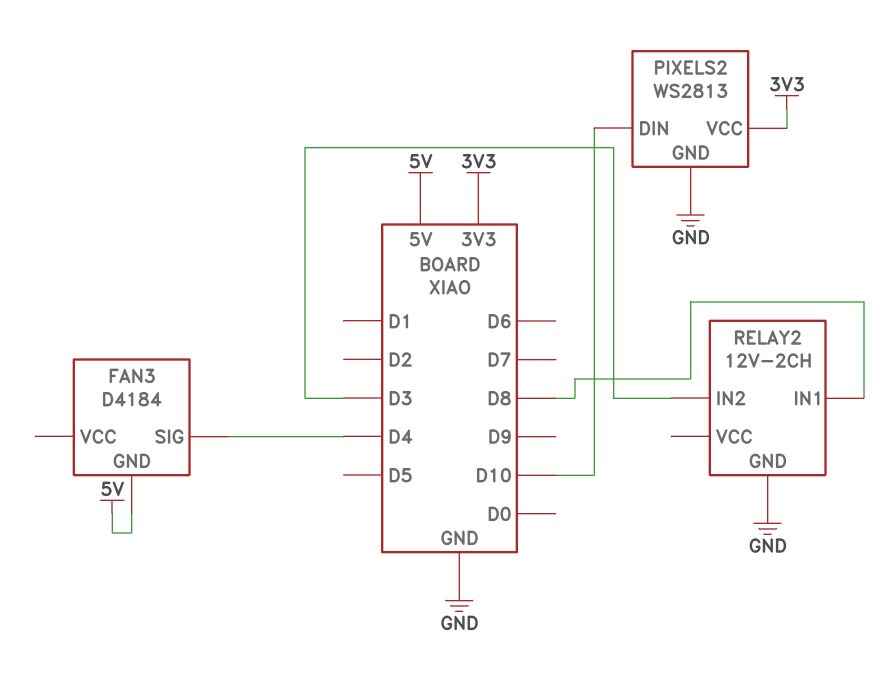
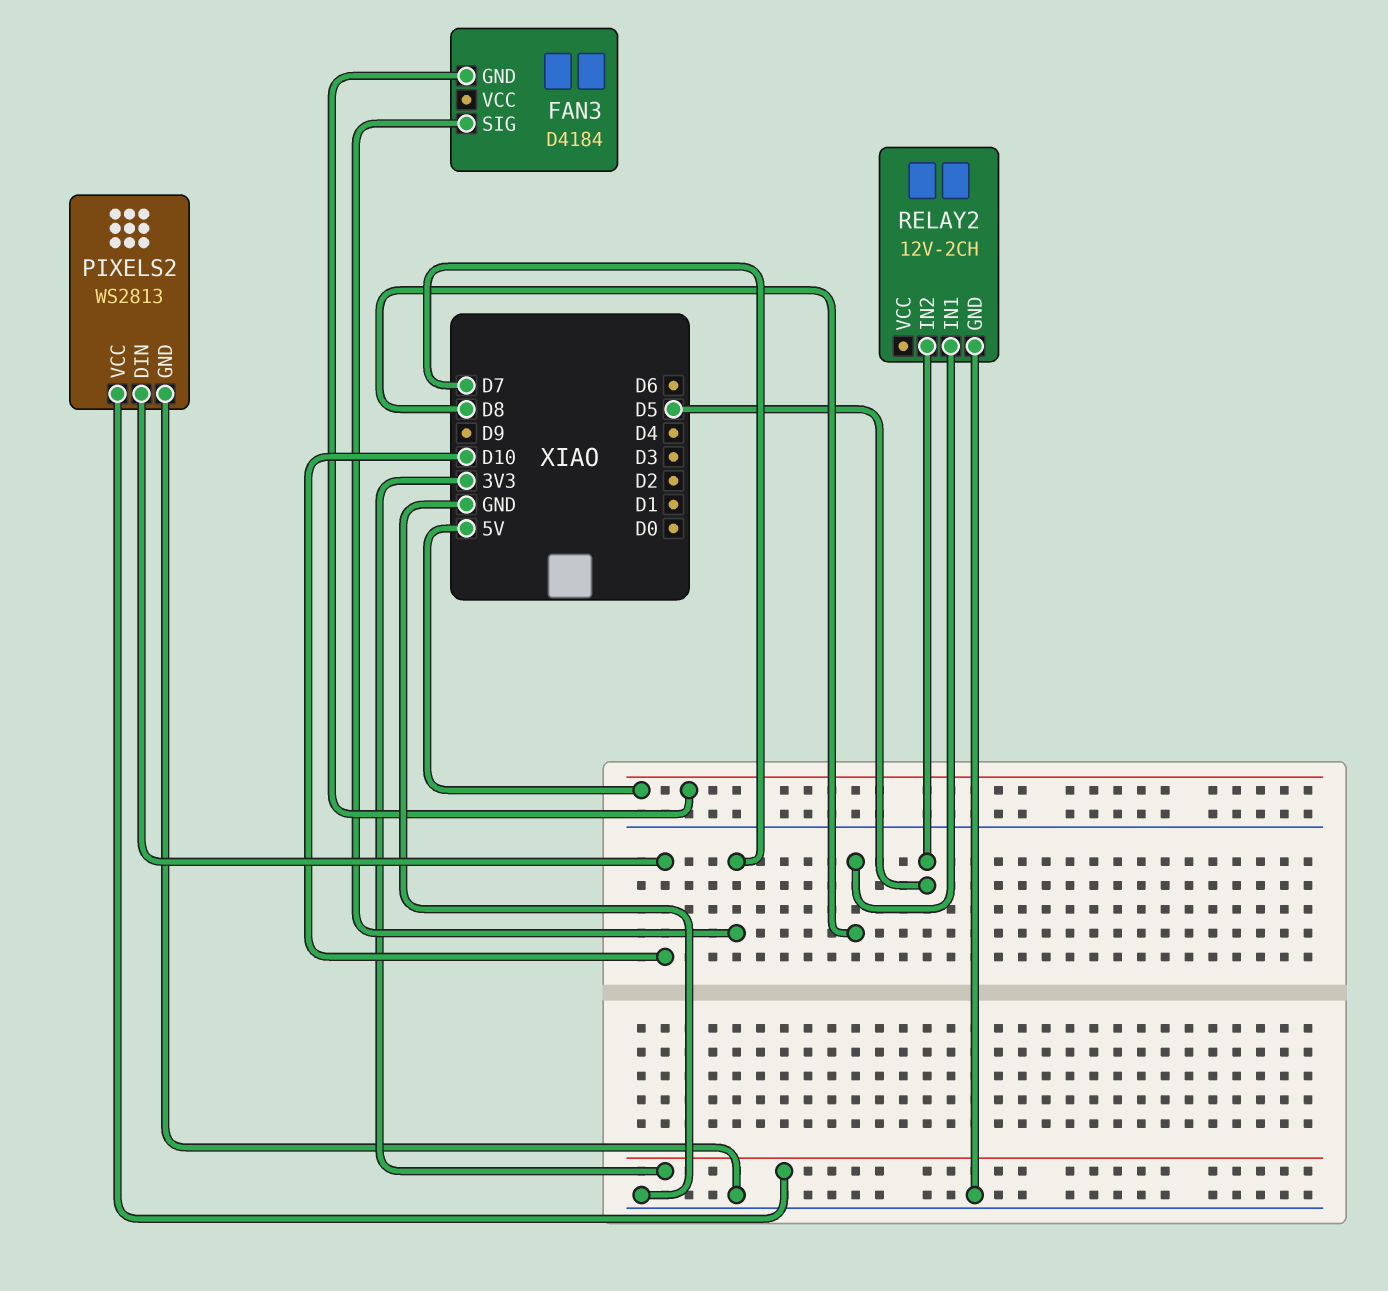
FAN3 pin SIG: D4 -> D7
RELAY2 pin IN2: D3 -> D5

